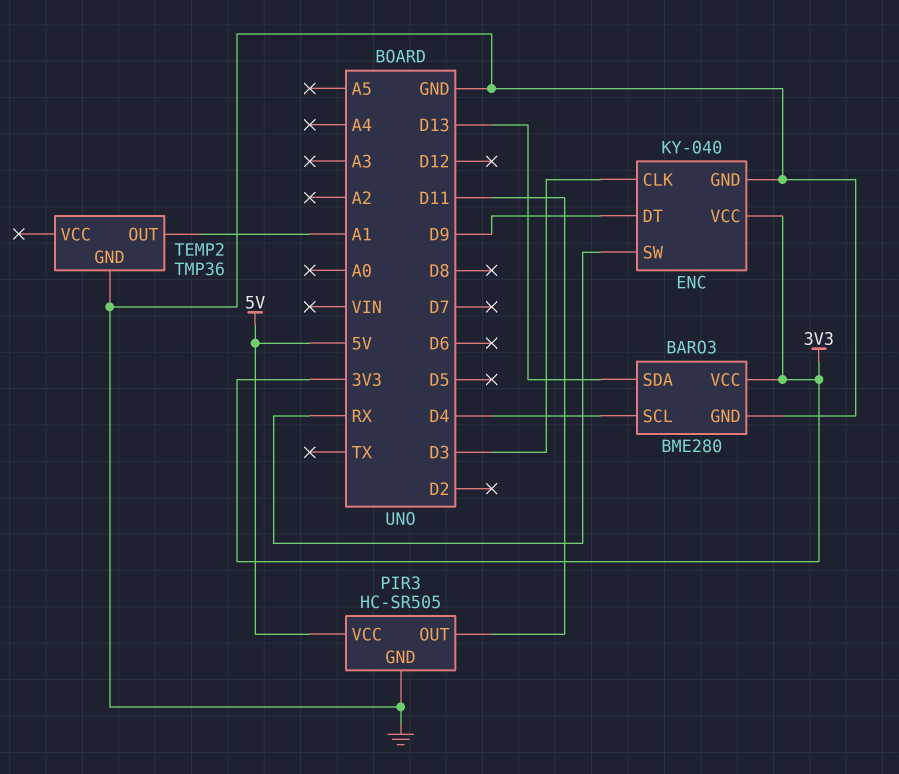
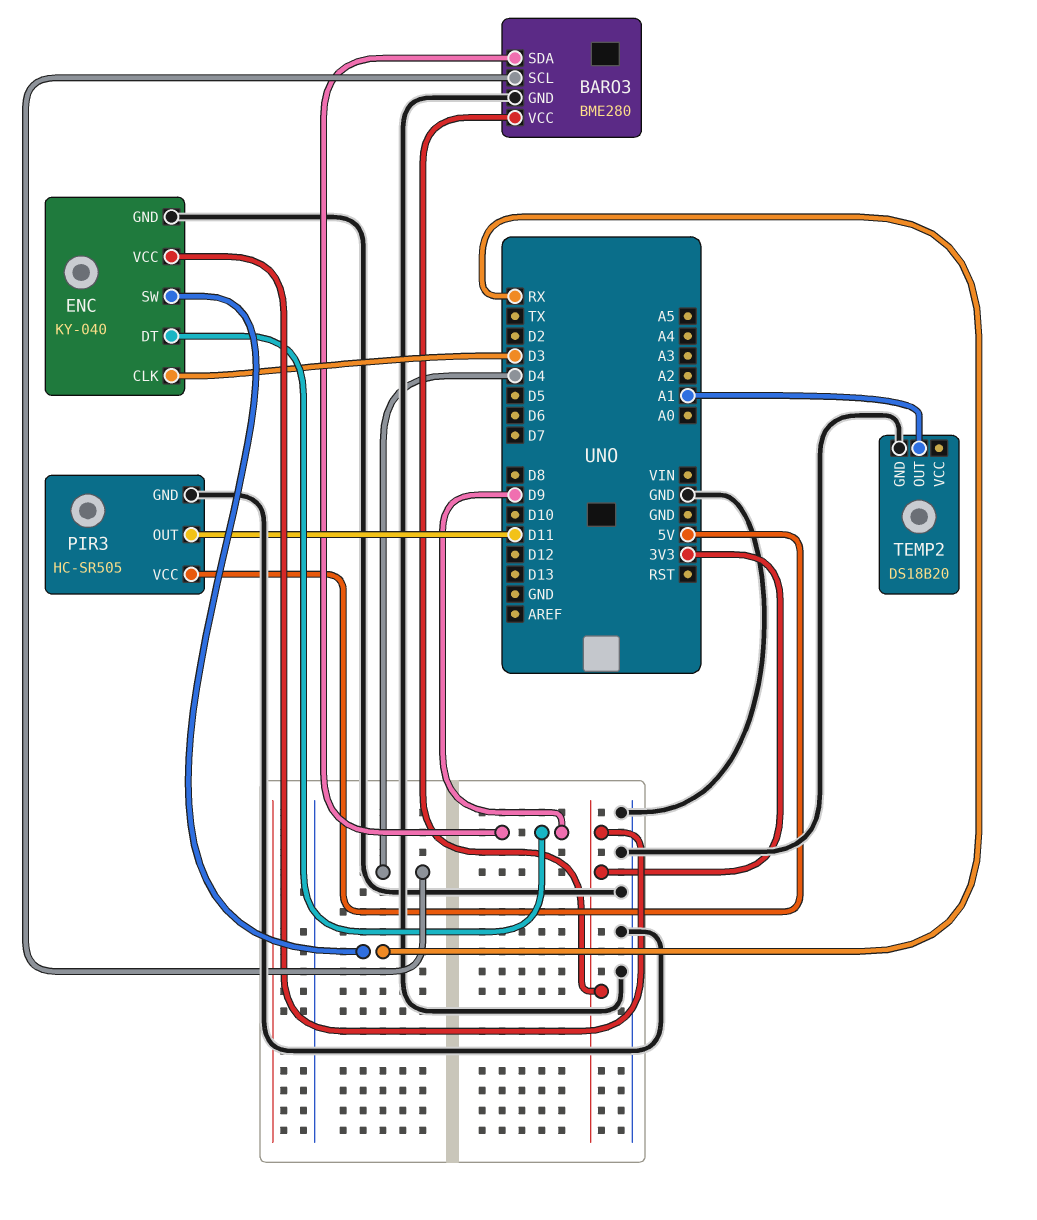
BARO3 pin SDA: D13 -> D9
TEMP2: TMP36 -> DS18B20

